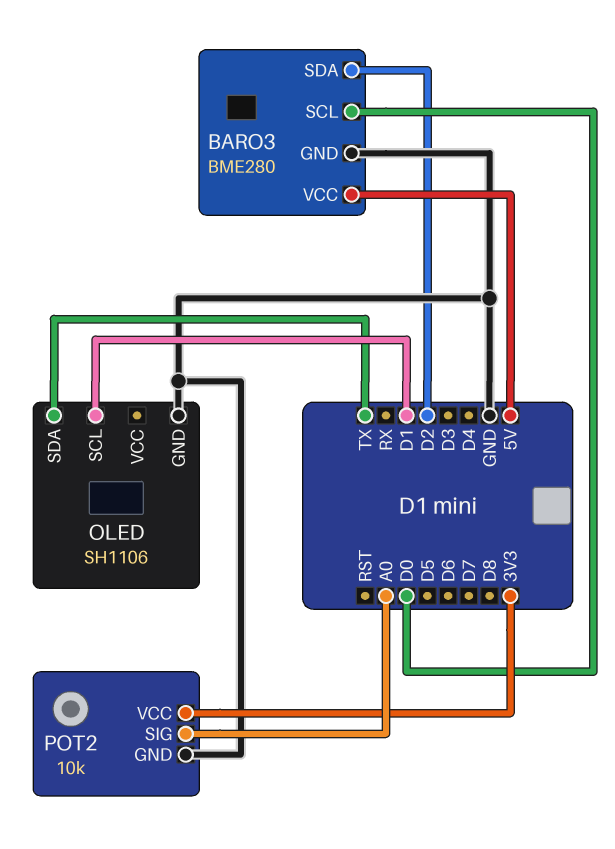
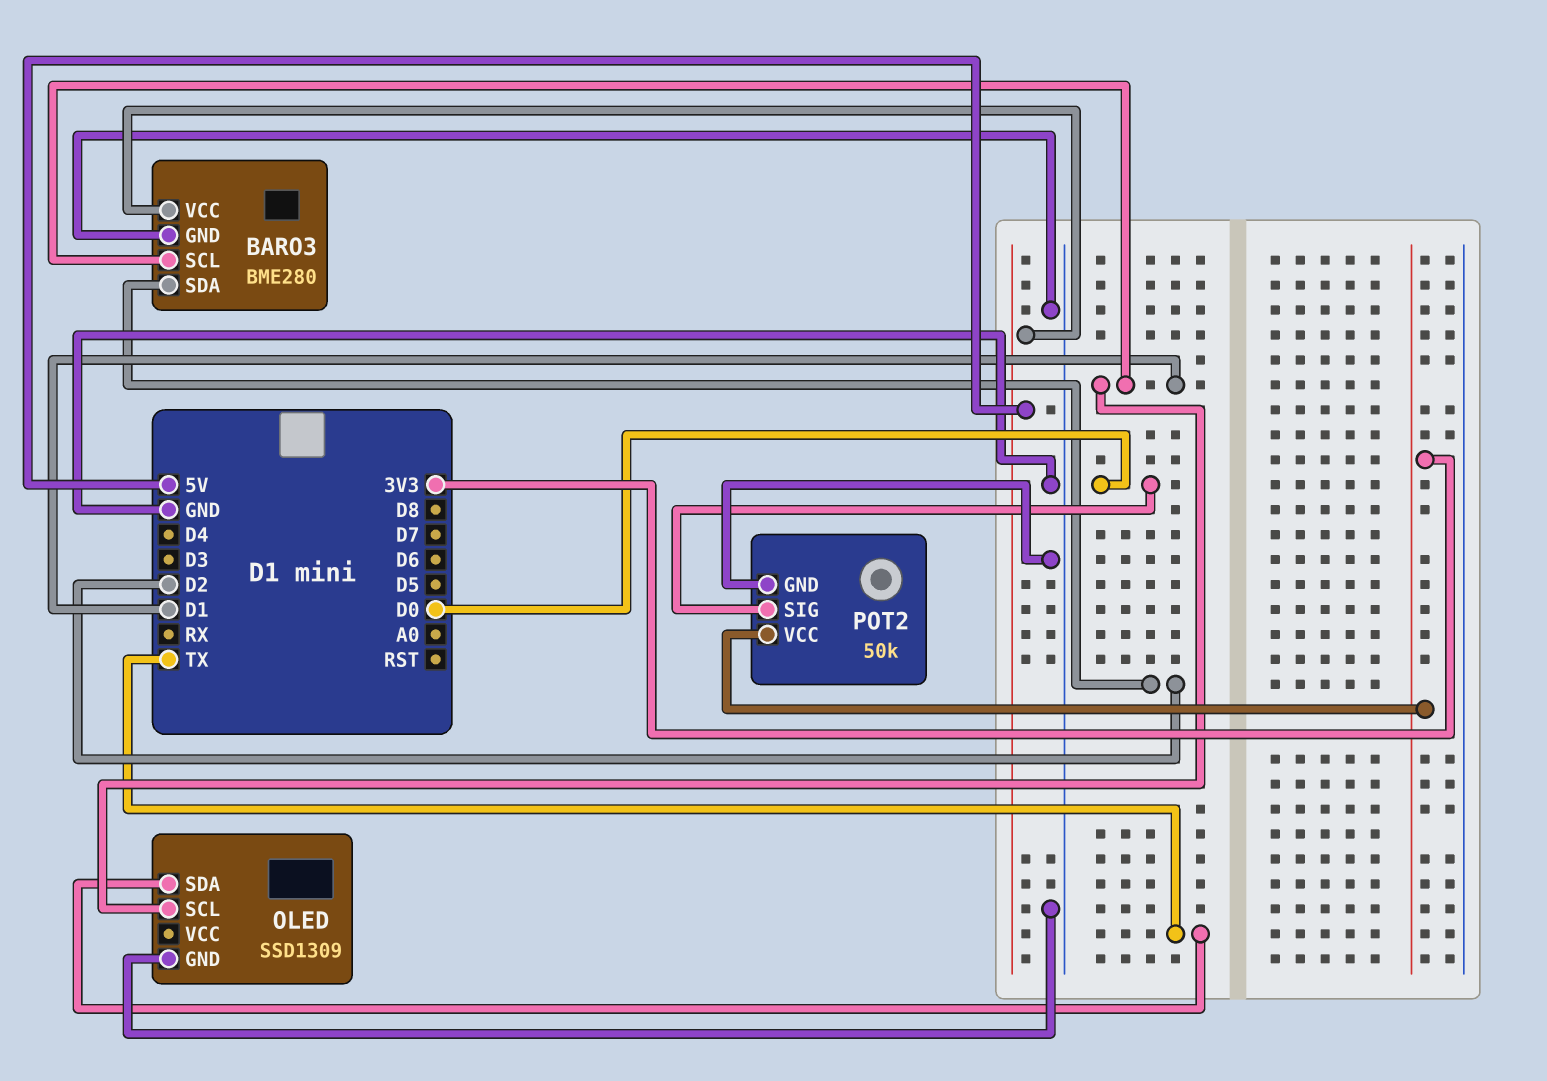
BARO3 pin SCL: D0 -> D1
OLED: SH1106 -> SSD1309
POT2: 10k -> 50k
POT2 pin SIG: A0 -> D0

